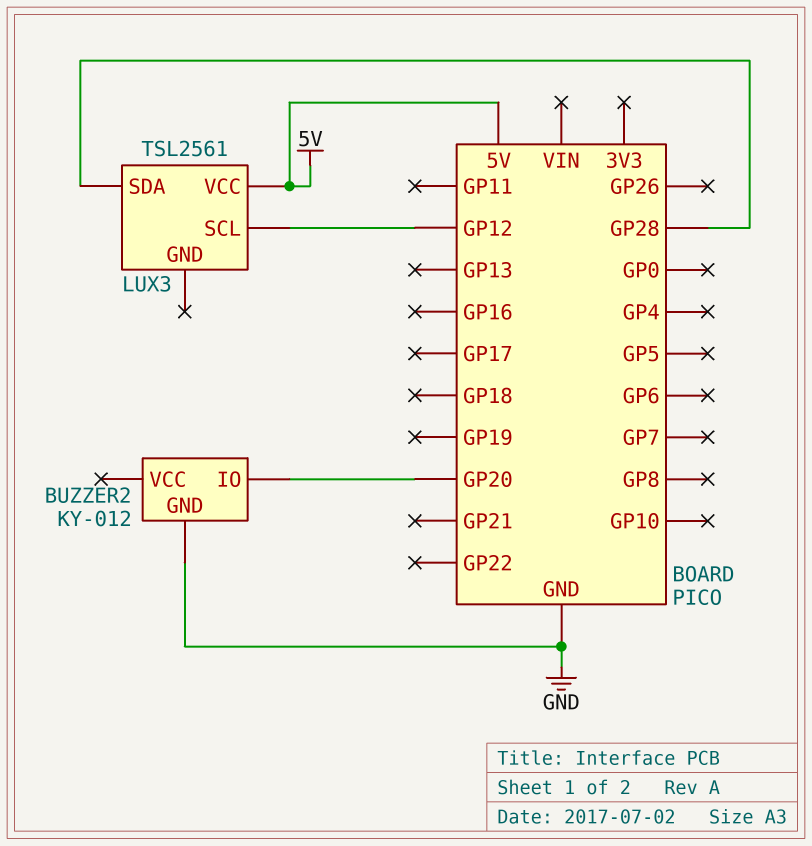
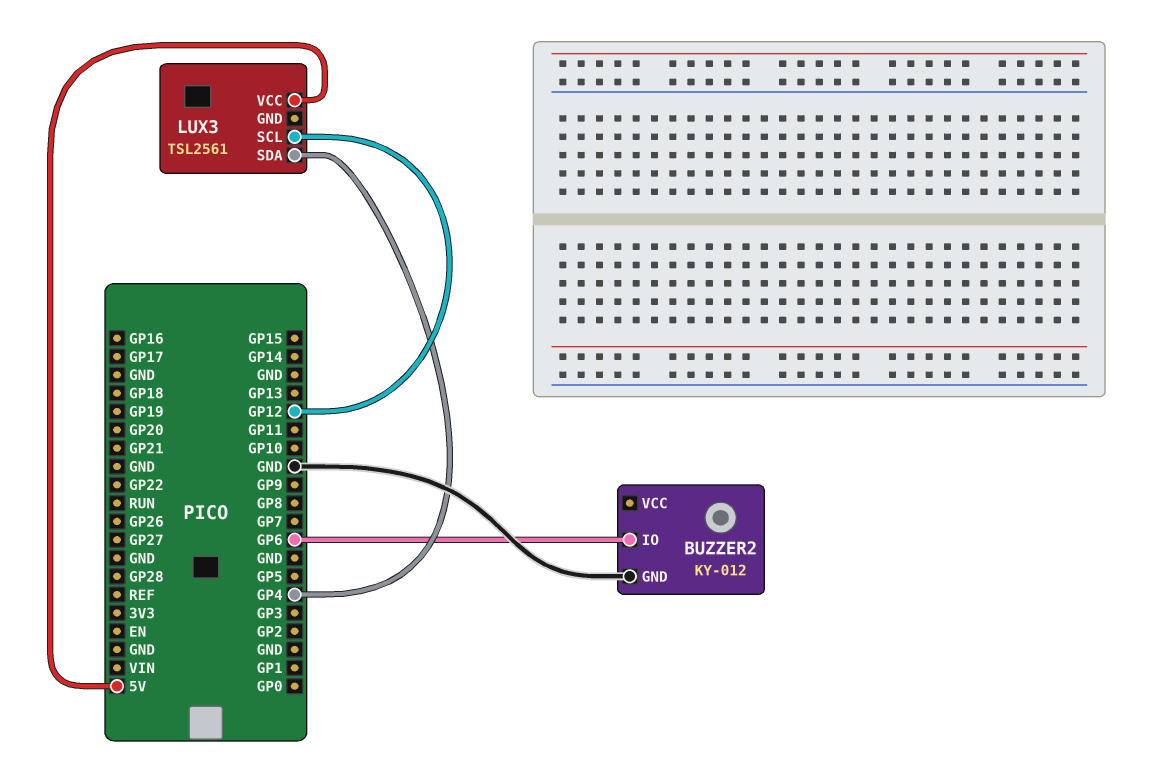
BUZZER2 pin IO: GP20 -> GP6
LUX3 pin SDA: GP28 -> GP4

